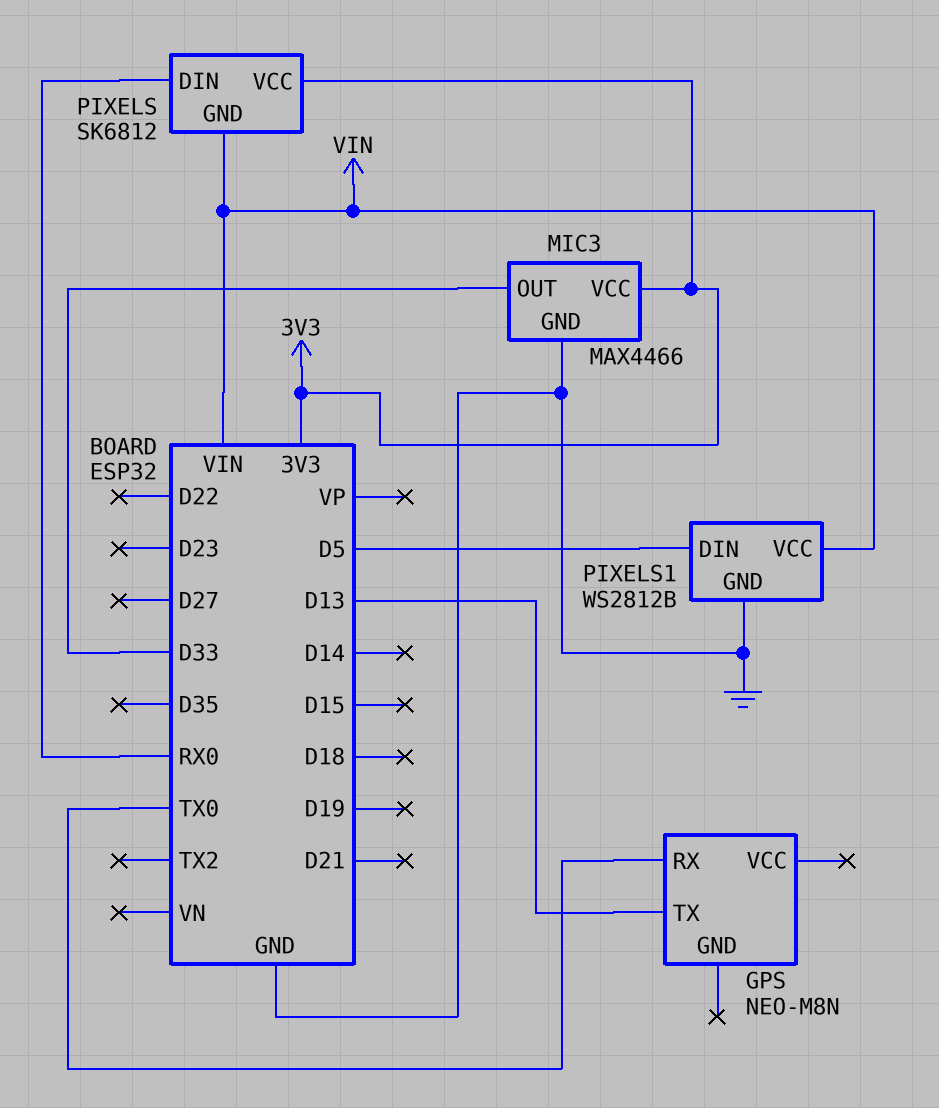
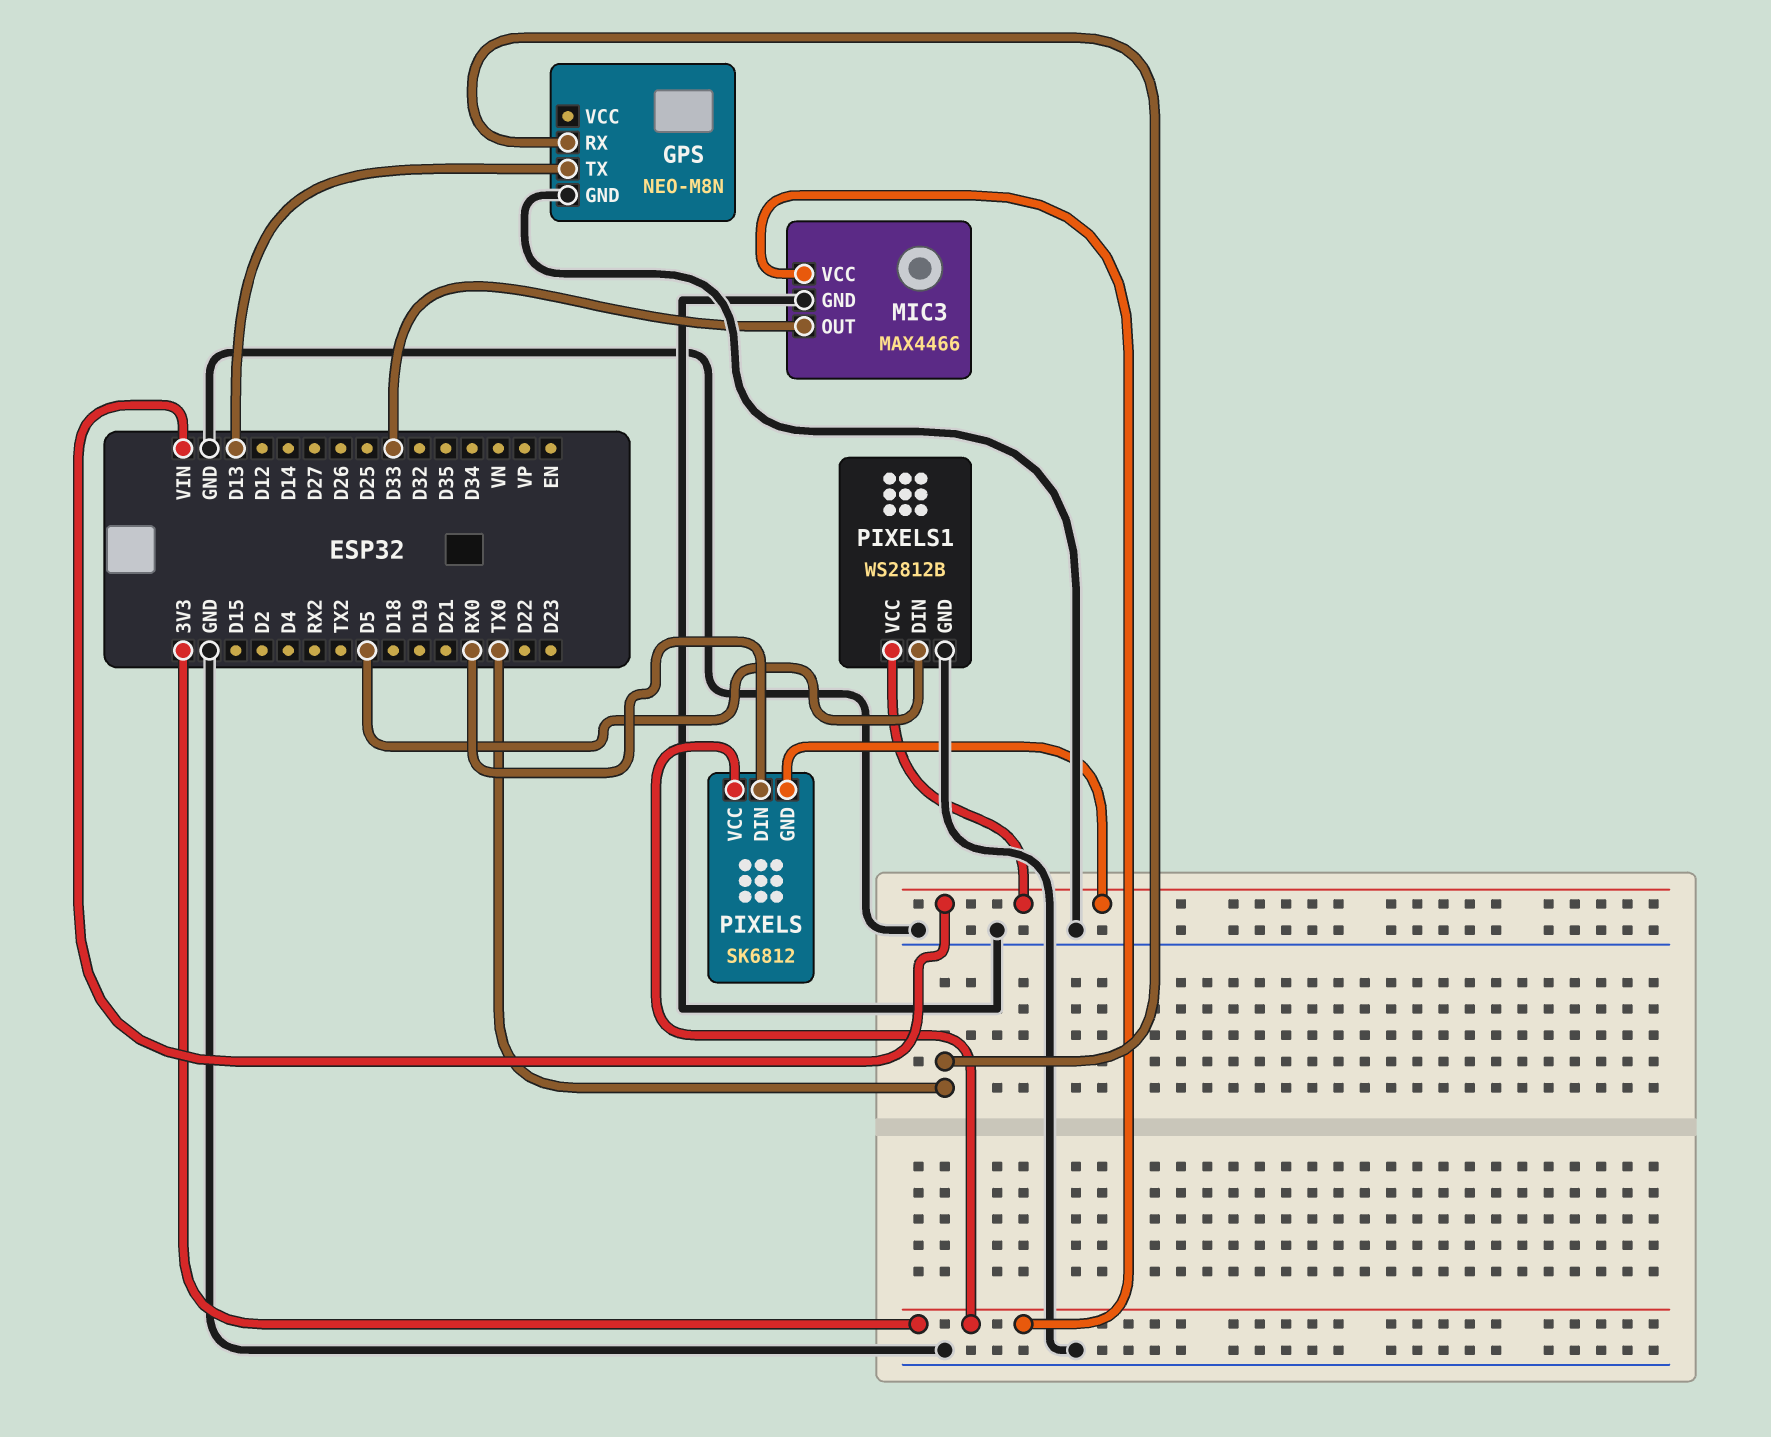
GPS pin GND: none -> GND

